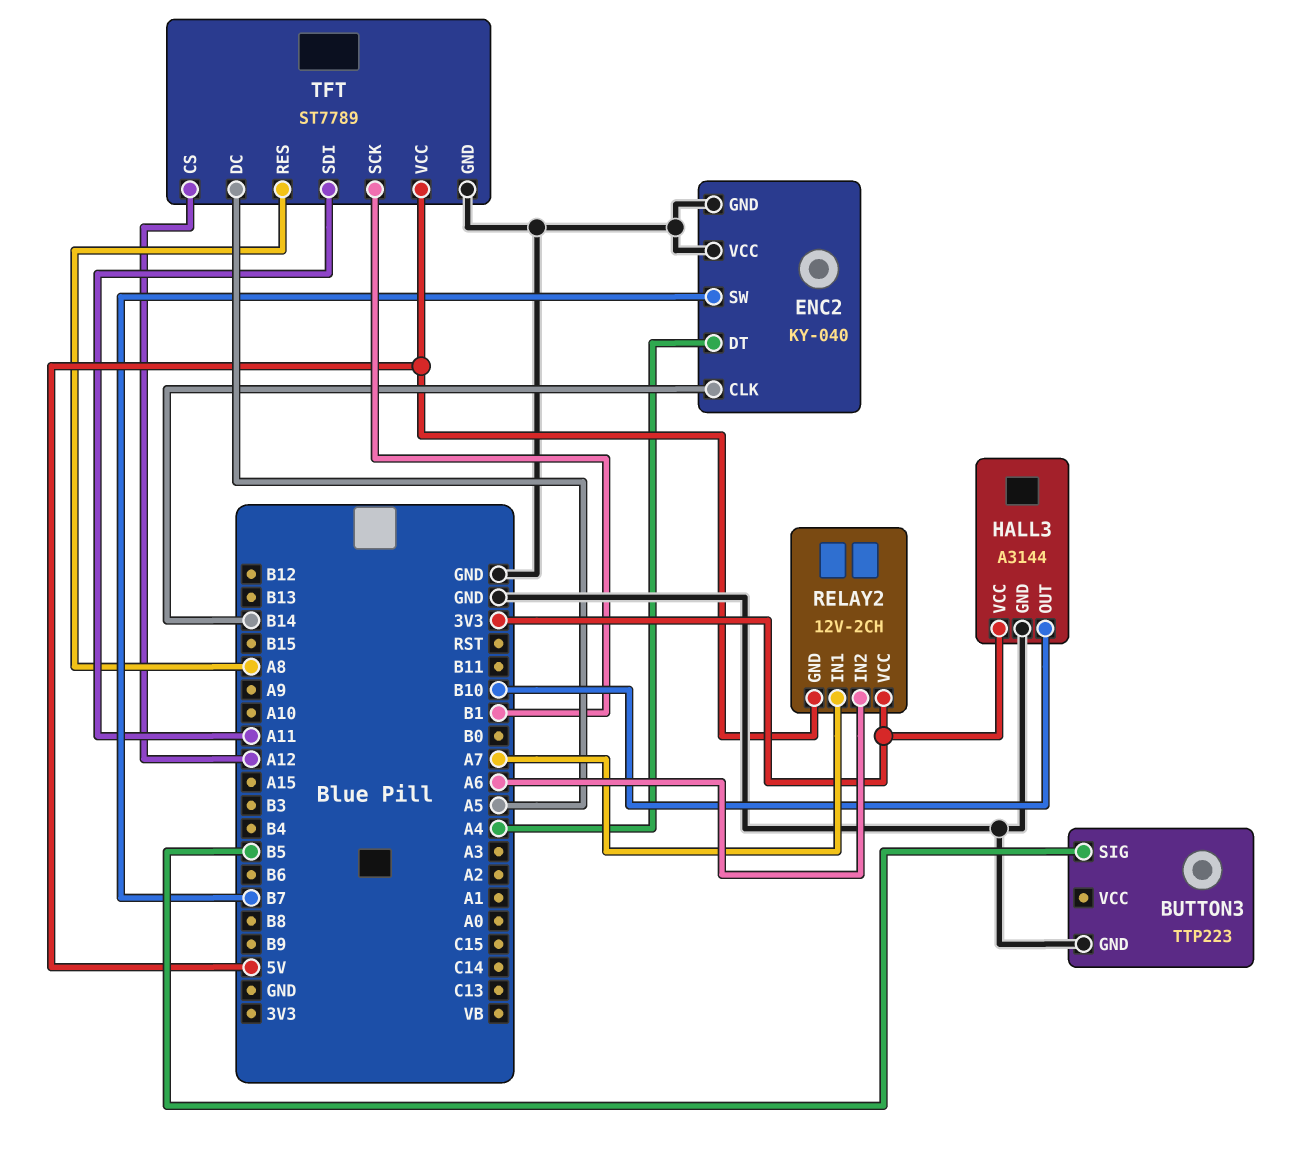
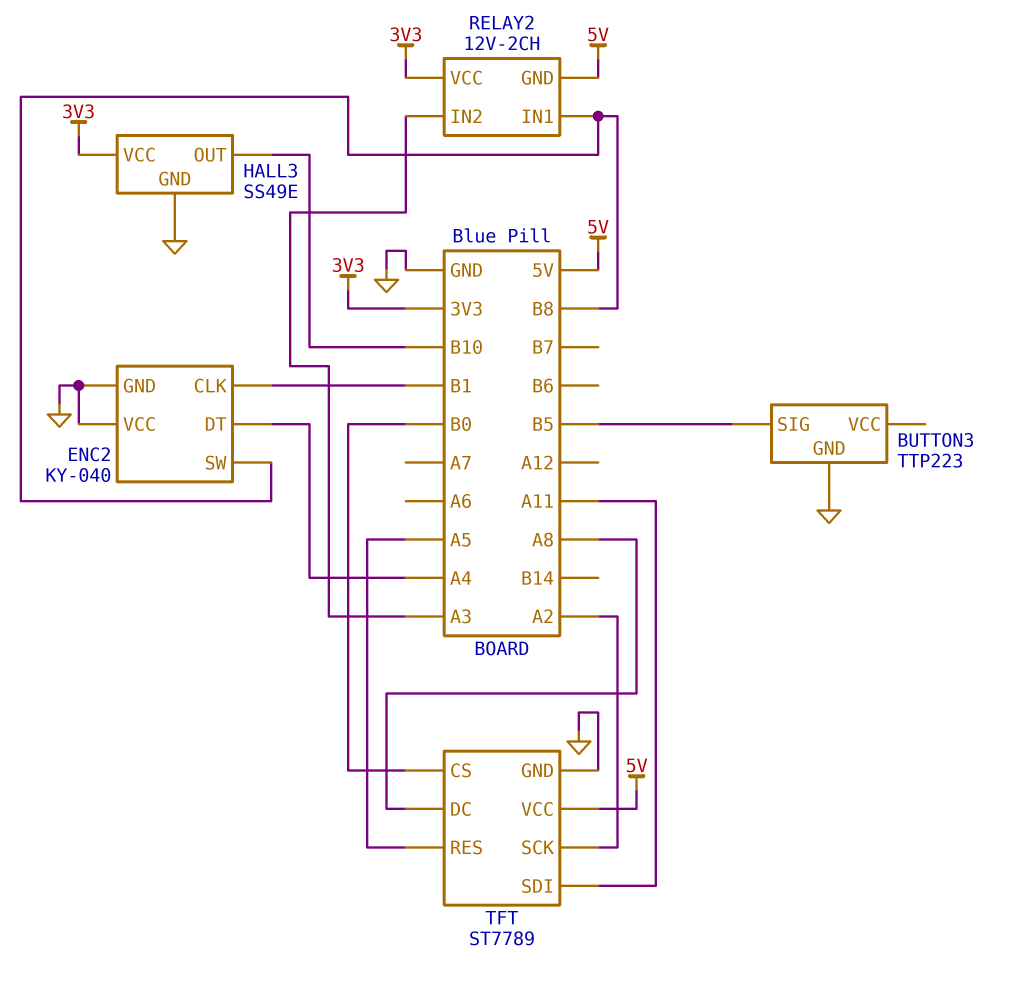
ENC2 pin CLK: B14 -> B1
ENC2 pin SW: B7 -> B8
HALL3: A3144 -> SS49E
RELAY2 pin IN1: A7 -> B8
RELAY2 pin IN2: A6 -> A3
TFT pin CS: A12 -> B0
TFT pin DC: A5 -> A8
TFT pin RES: A8 -> A5
TFT pin SCK: B1 -> A2

